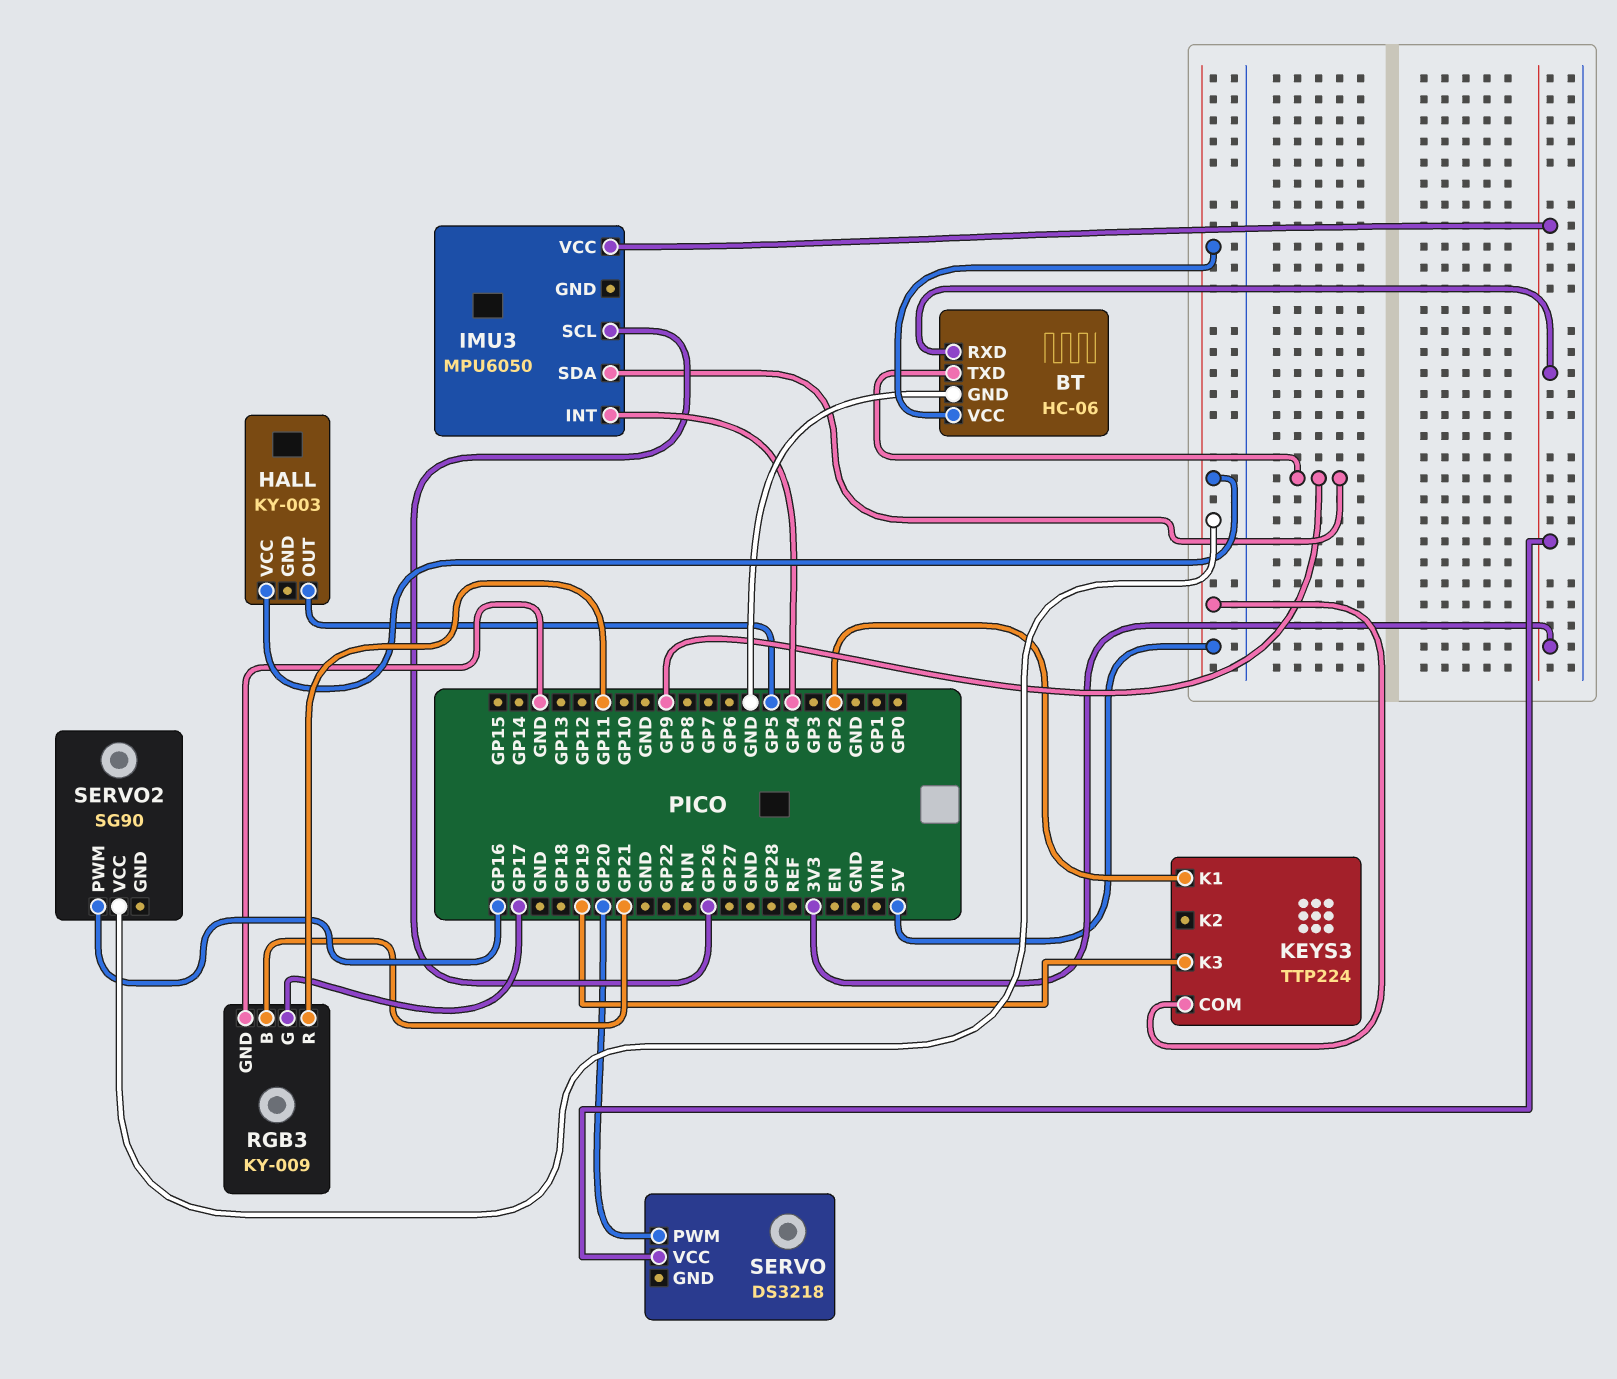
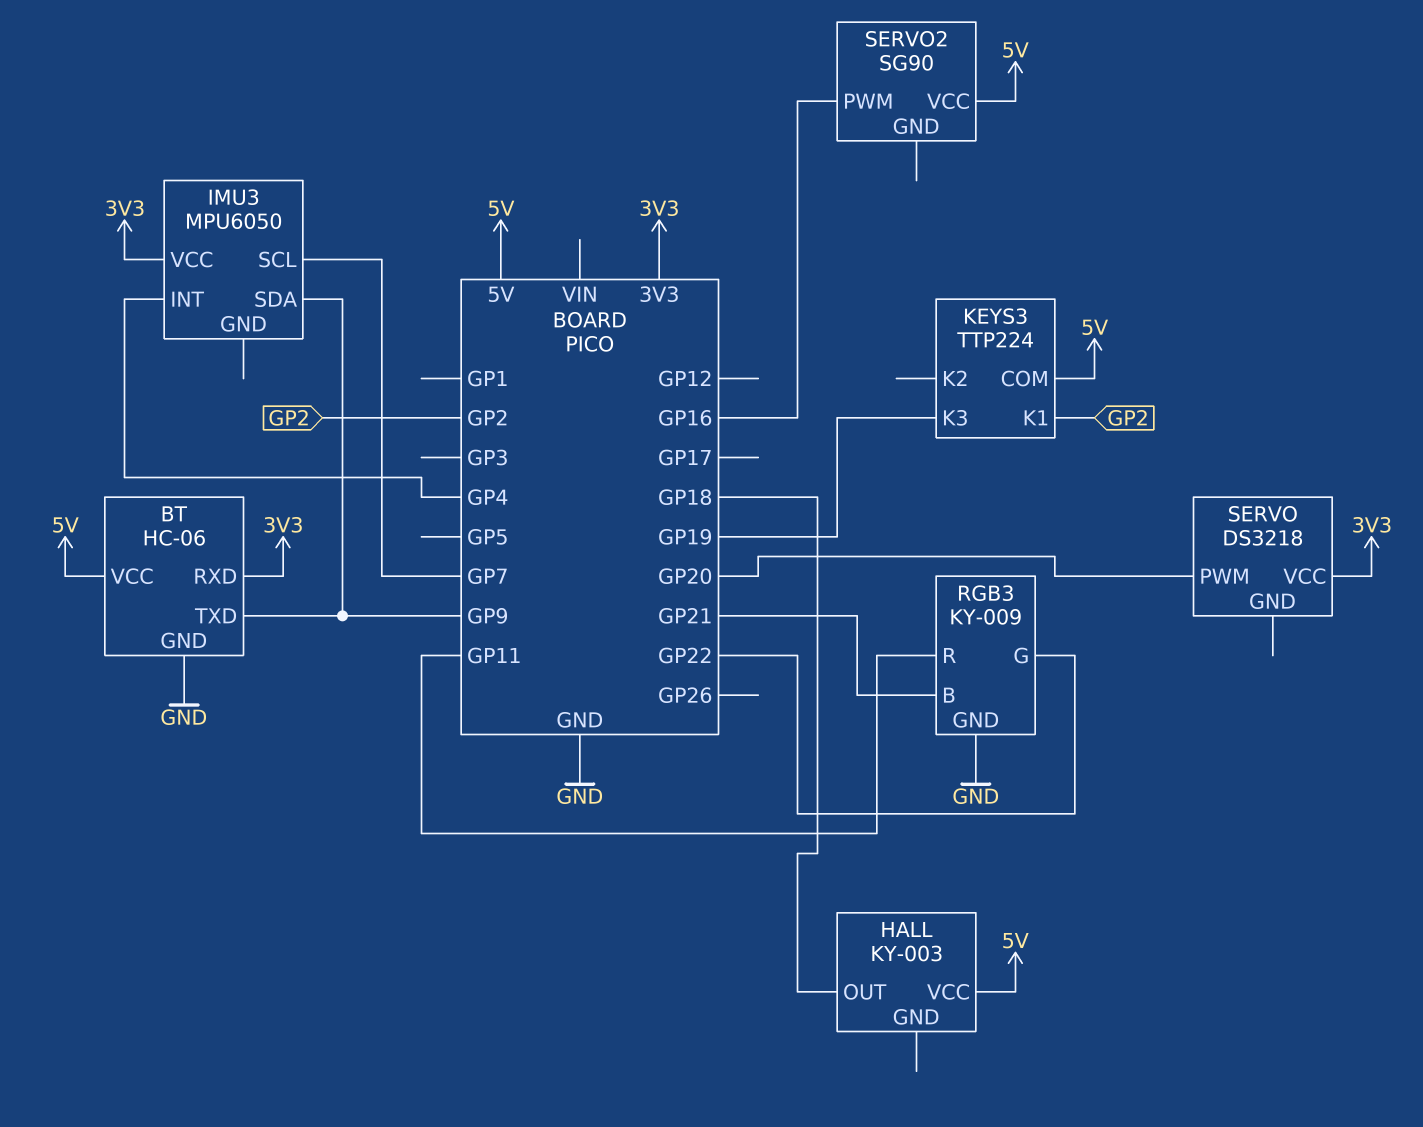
HALL pin OUT: GP5 -> GP18
IMU3 pin SCL: GP26 -> GP7
RGB3 pin G: GP17 -> GP22

